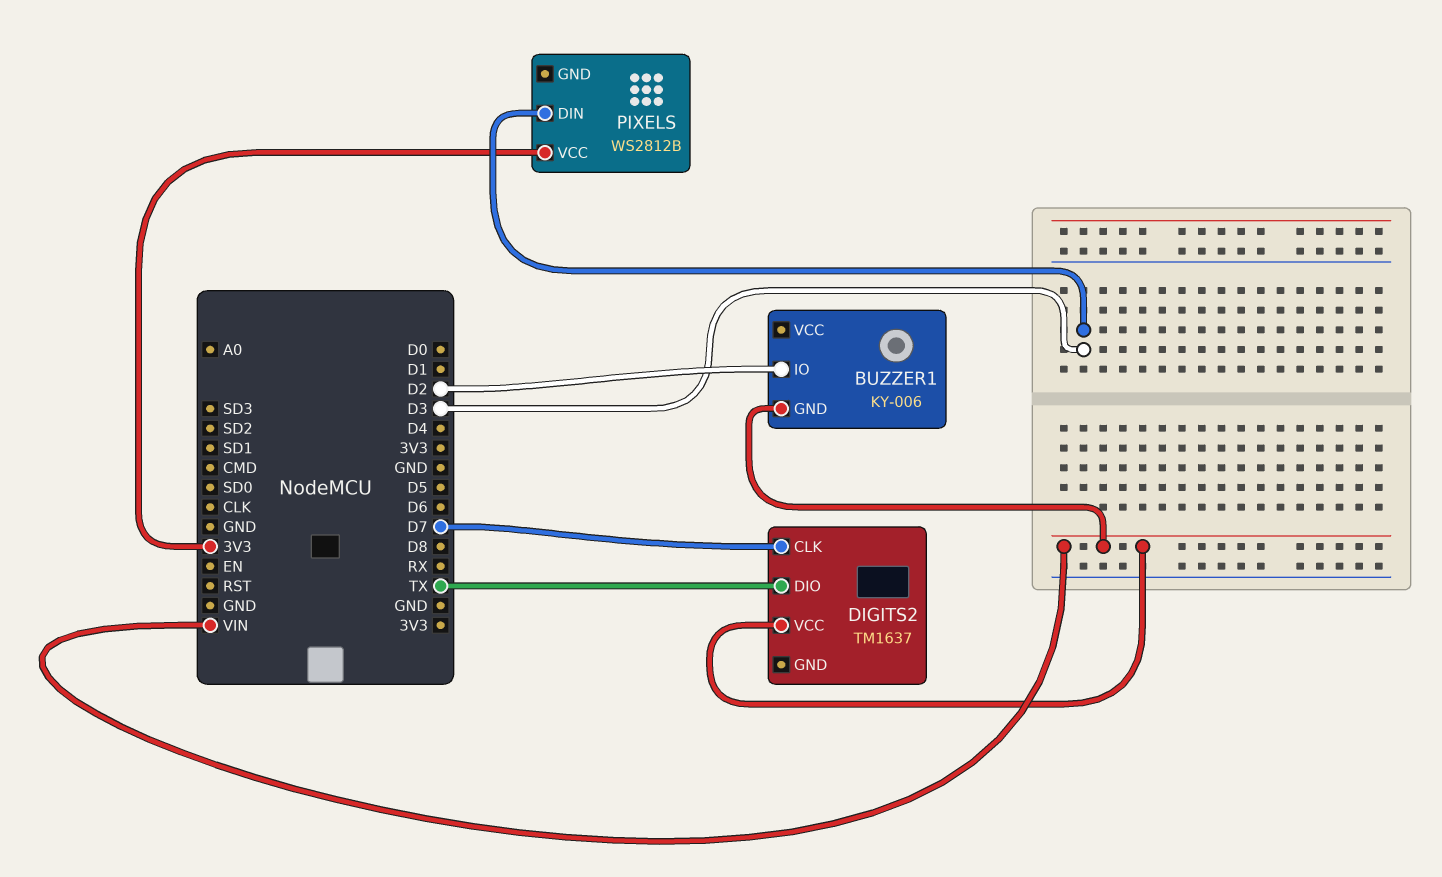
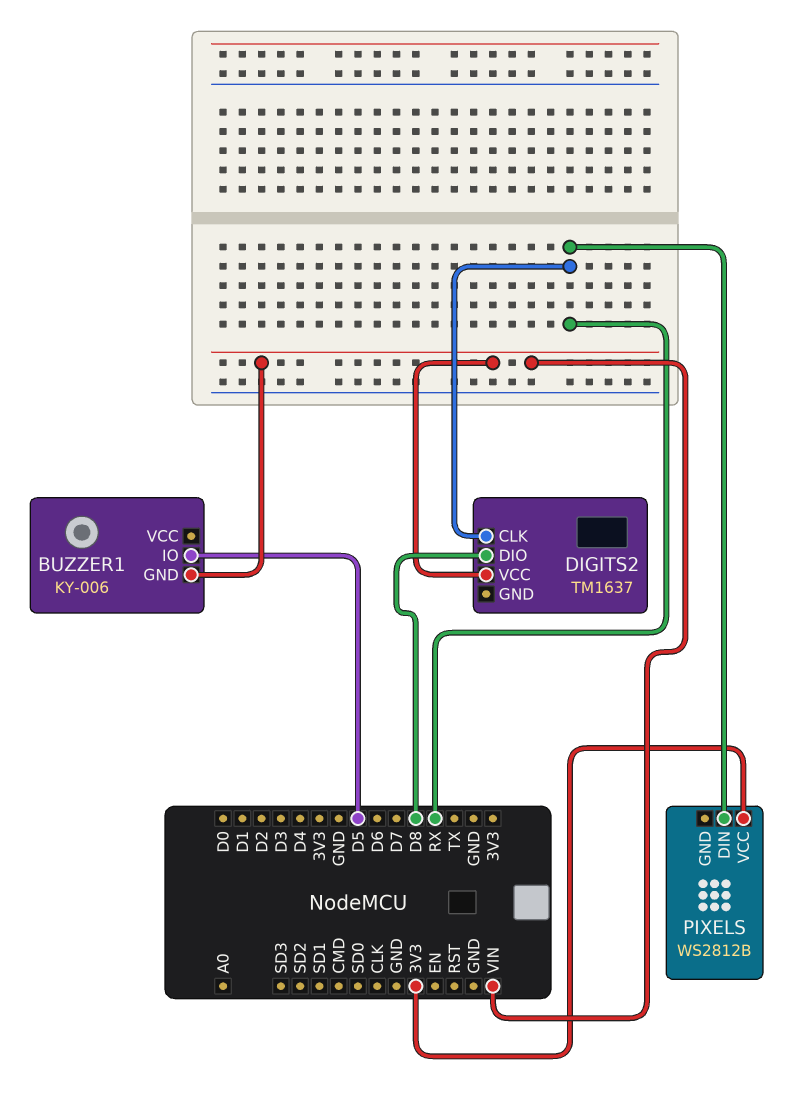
BUZZER1 pin IO: D2 -> D5
DIGITS2 pin CLK: D7 -> RX
DIGITS2 pin DIO: TX -> D8
PIXELS pin DIN: D3 -> RX

